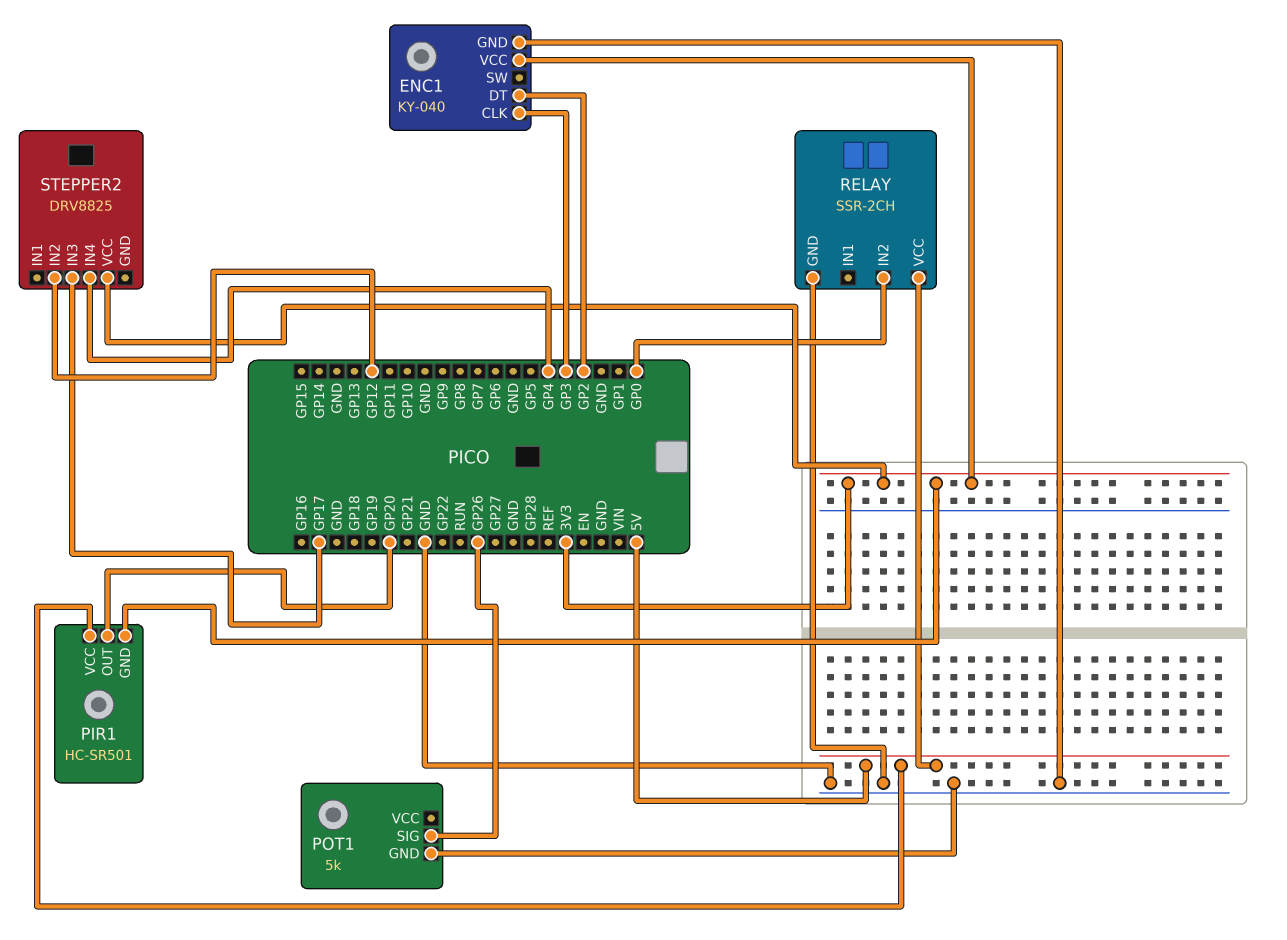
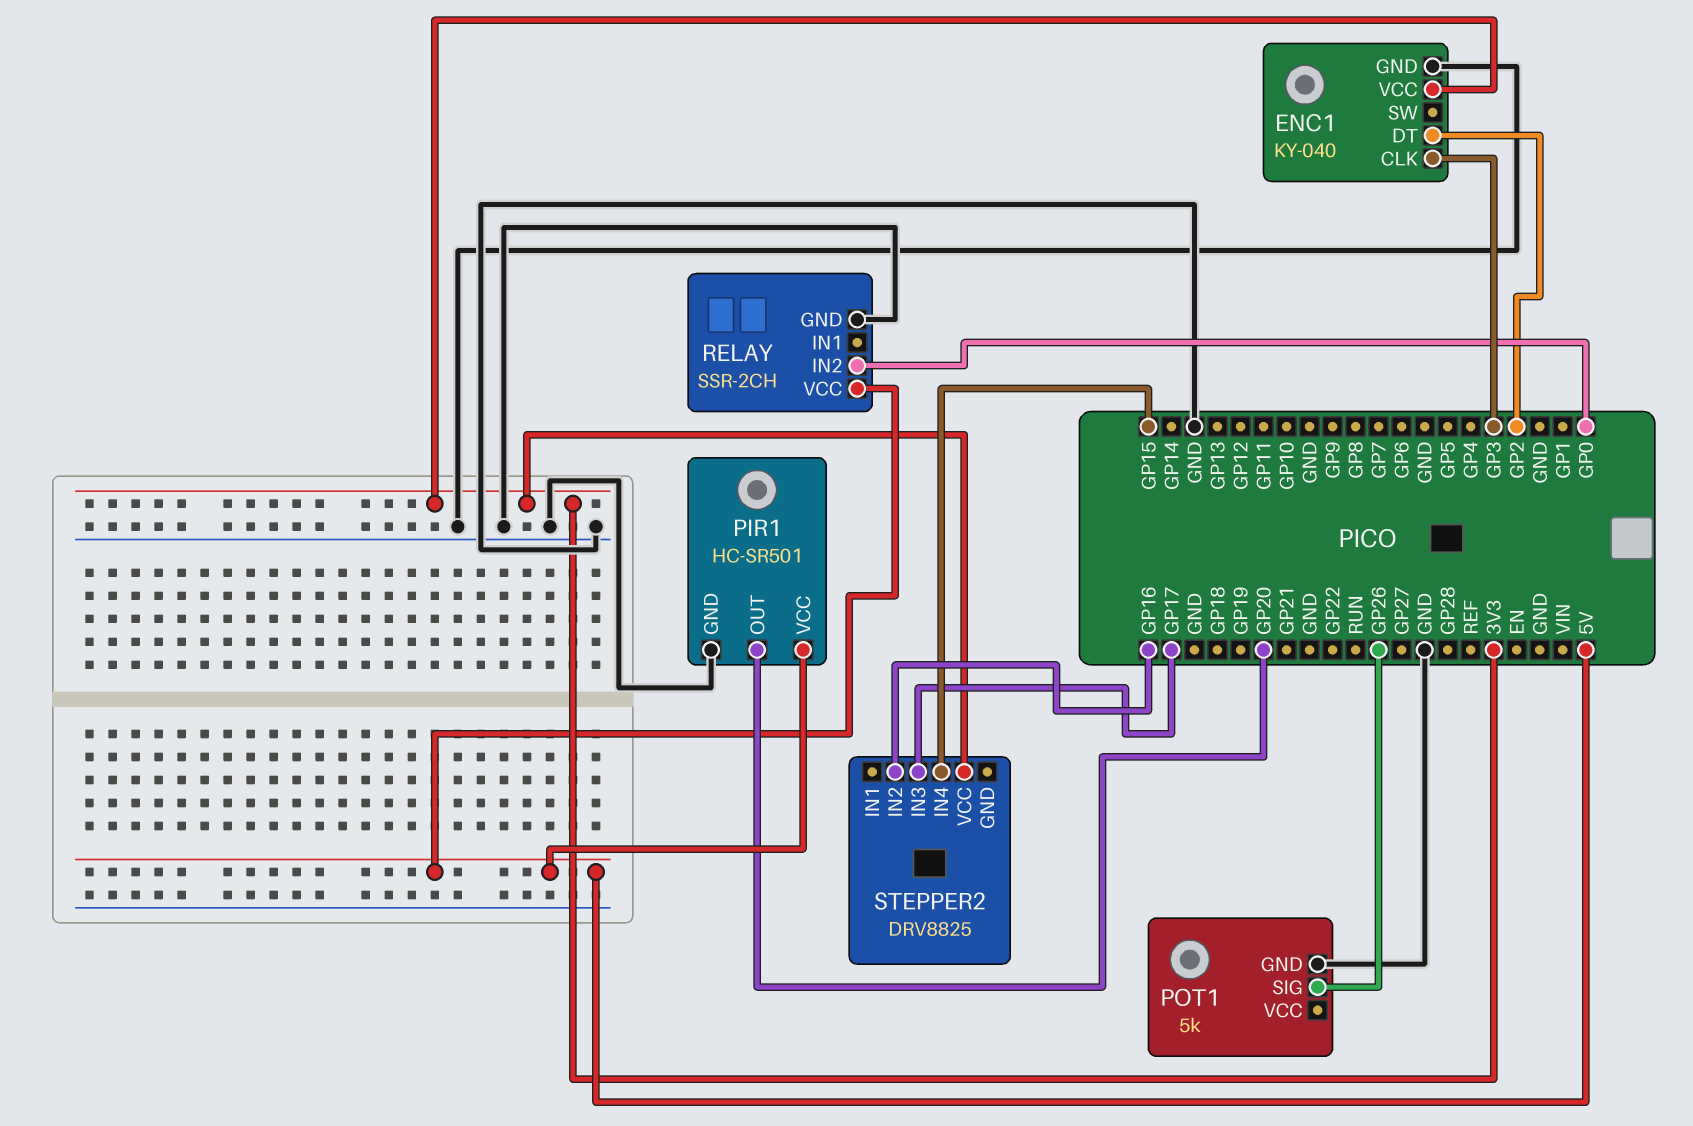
PIR1 pin GND: 3V3 -> GND
STEPPER2 pin IN2: GP12 -> GP16
STEPPER2 pin IN4: GP4 -> GP15

